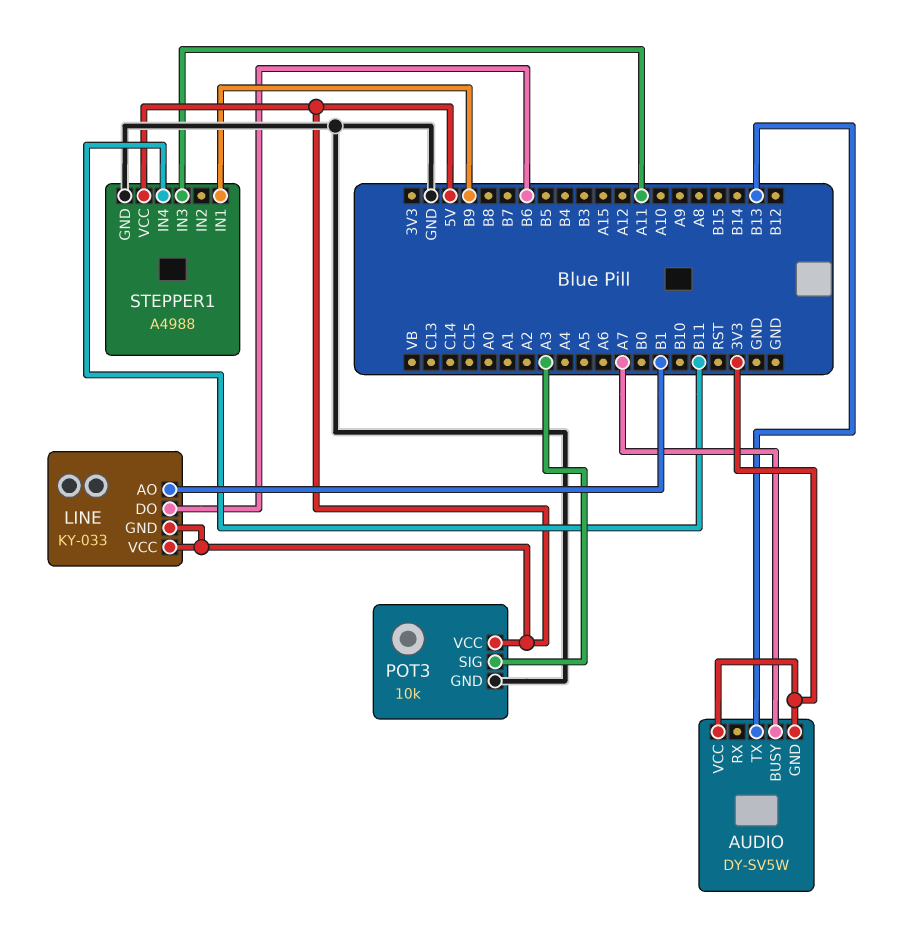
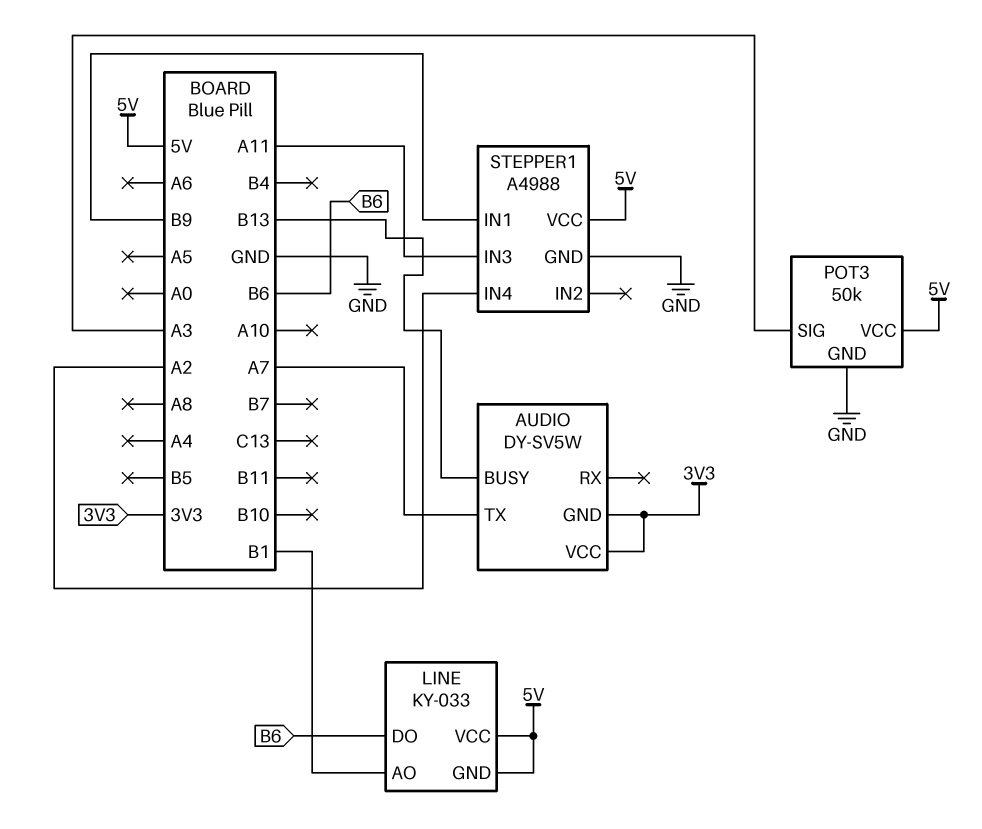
AUDIO pin BUSY: A7 -> B13
AUDIO pin TX: B13 -> A7
POT3: 10k -> 50k
STEPPER1 pin IN4: B11 -> A2

